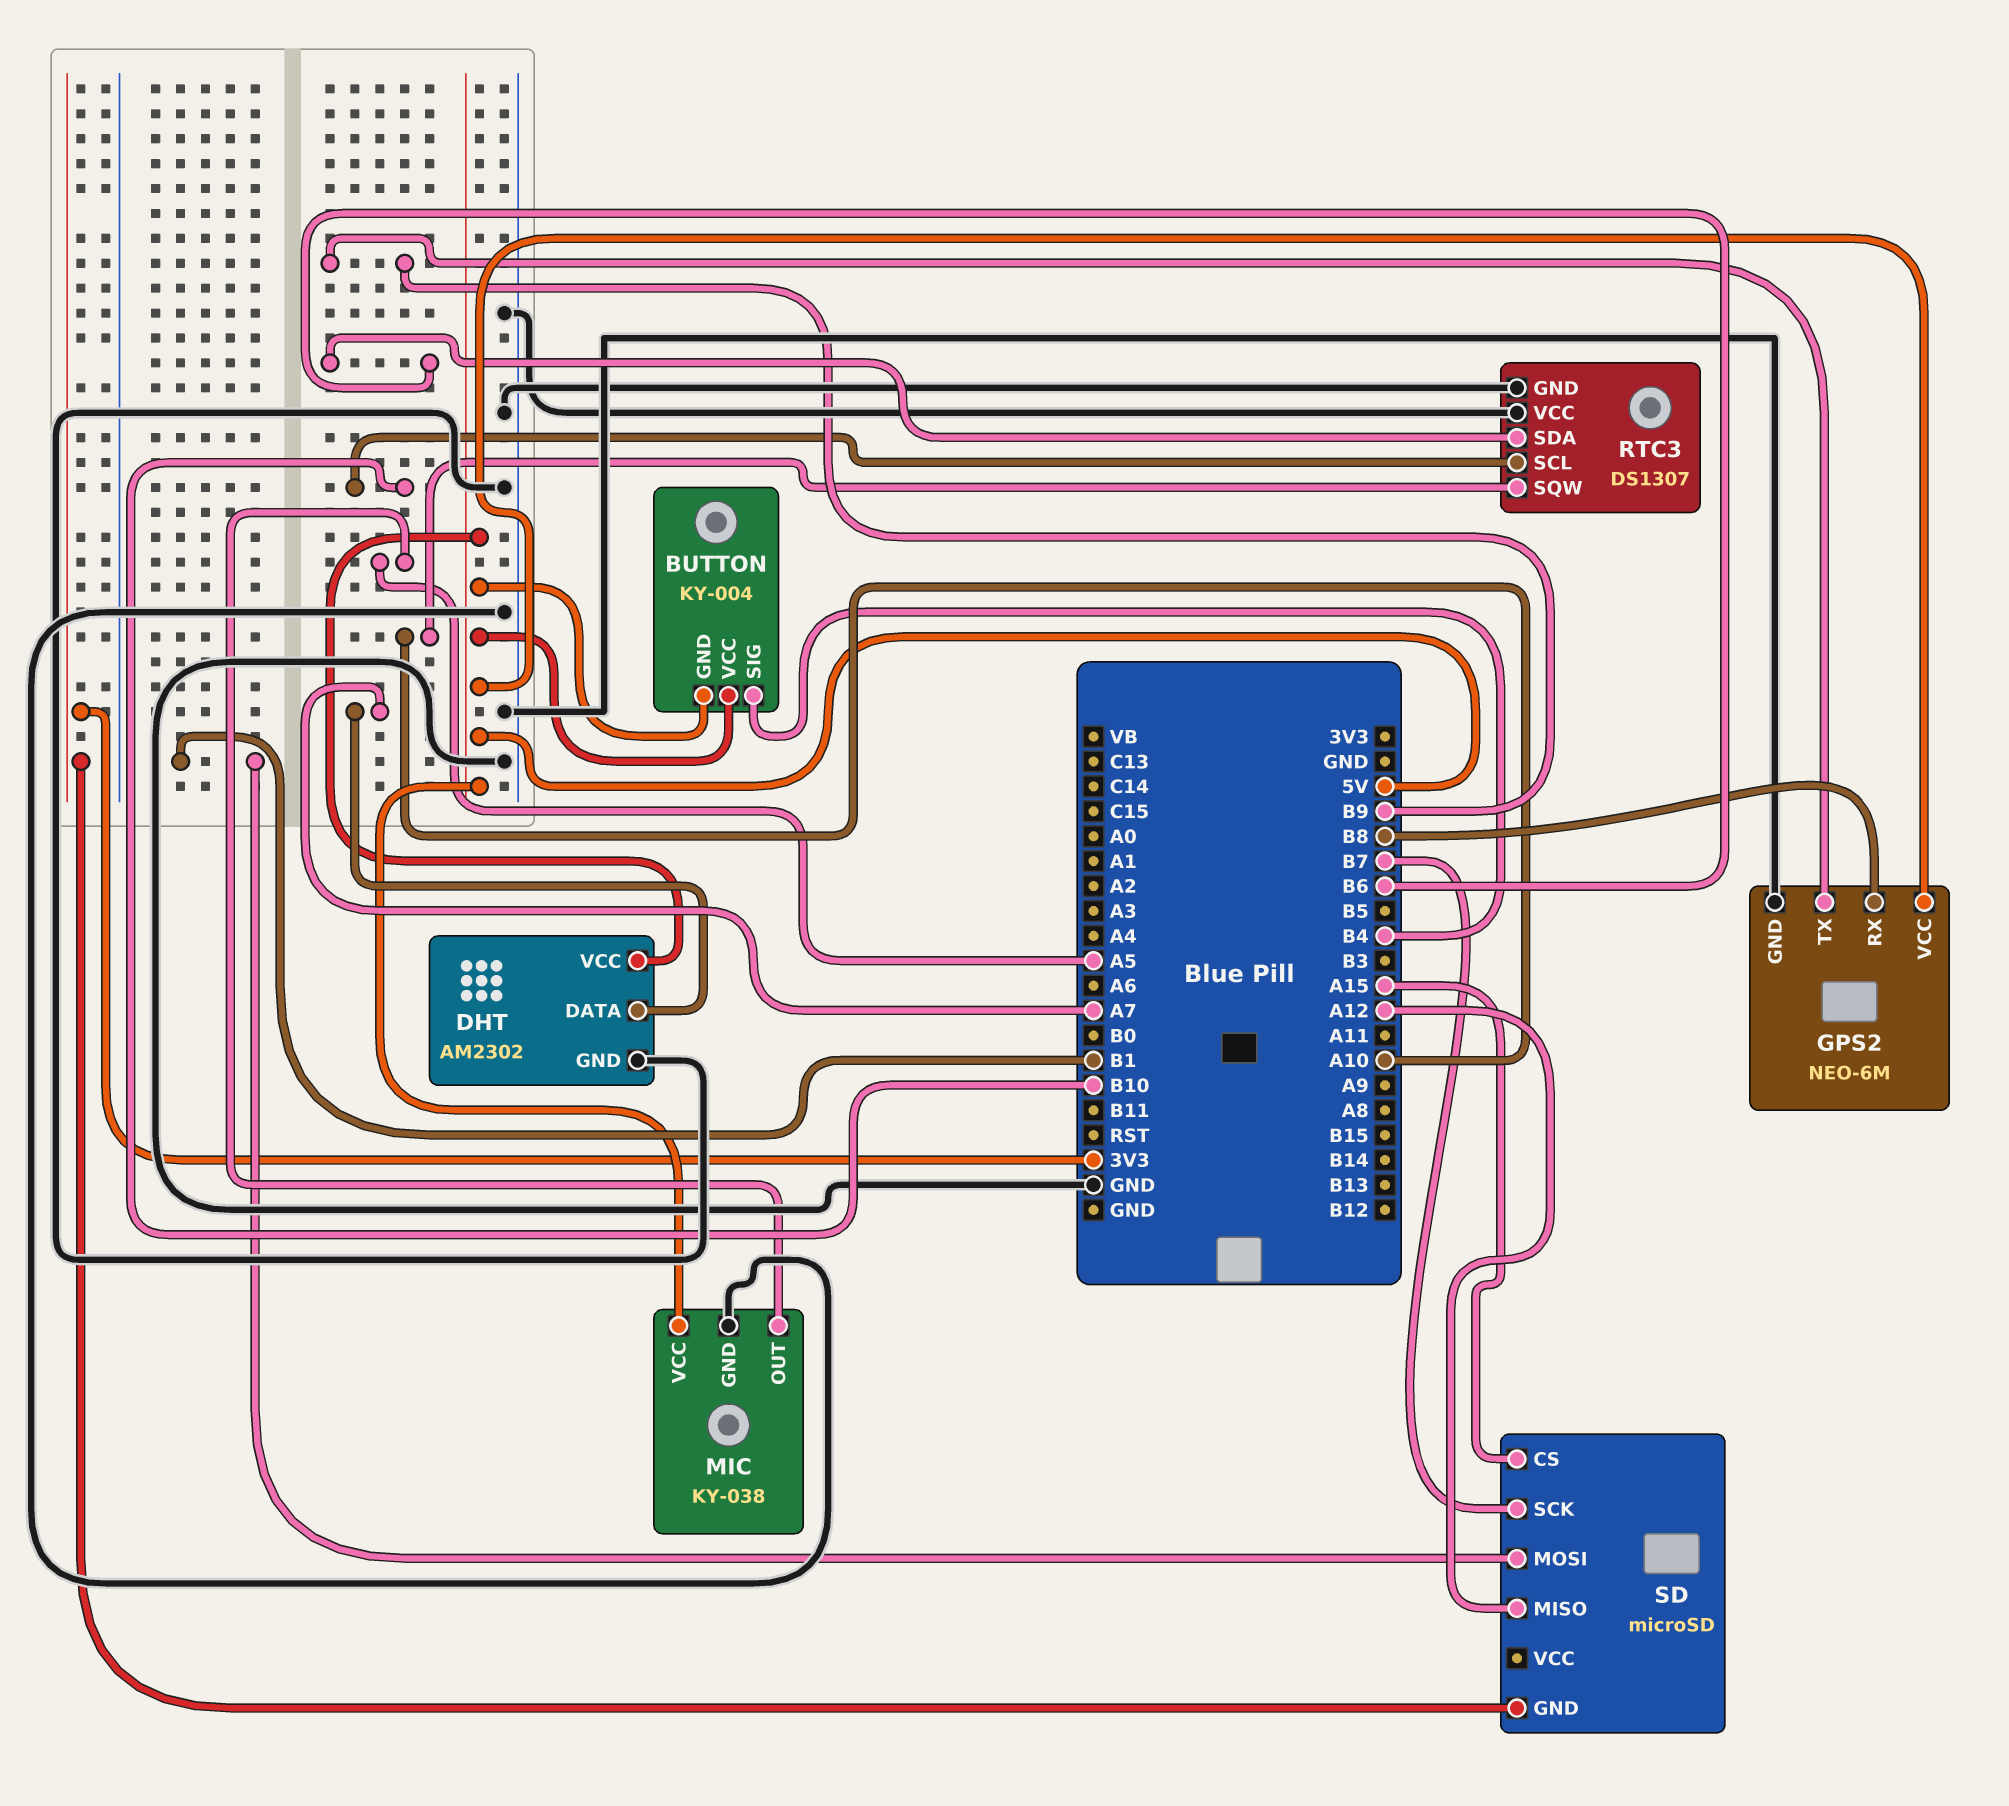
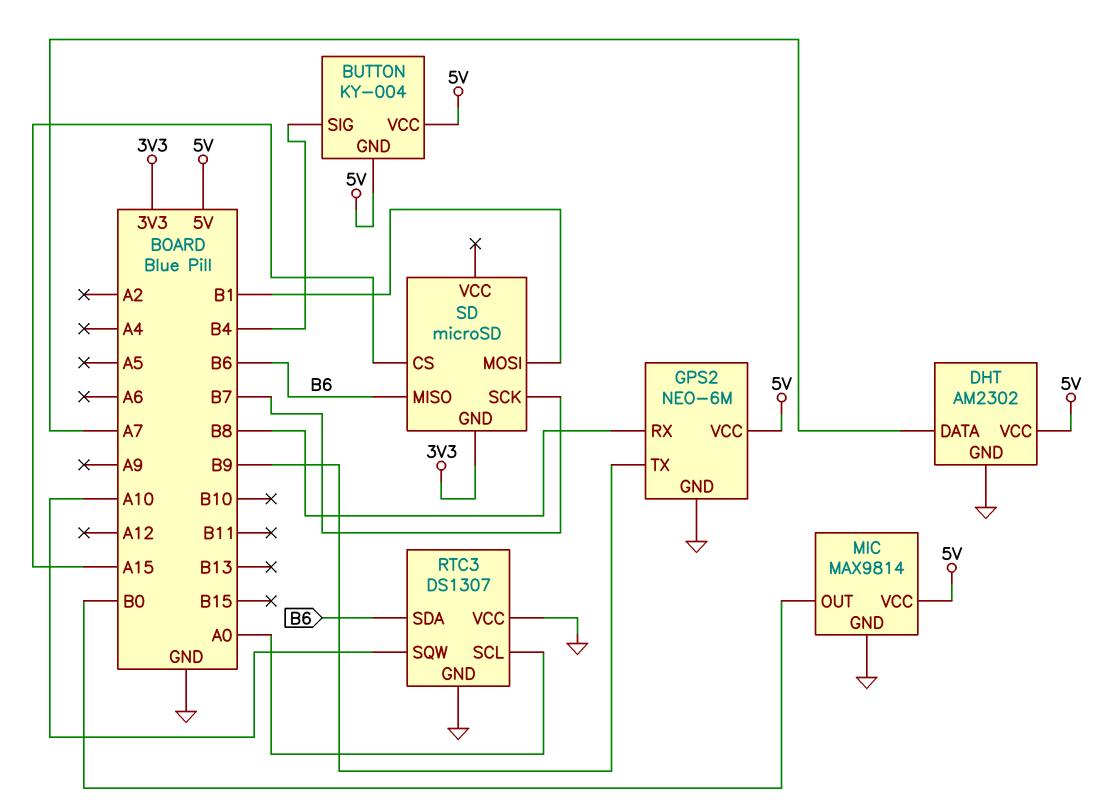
MIC: KY-038 -> MAX9814
MIC pin OUT: A5 -> B0
RTC3 pin SCL: B10 -> A0
SD pin MISO: A12 -> B6

